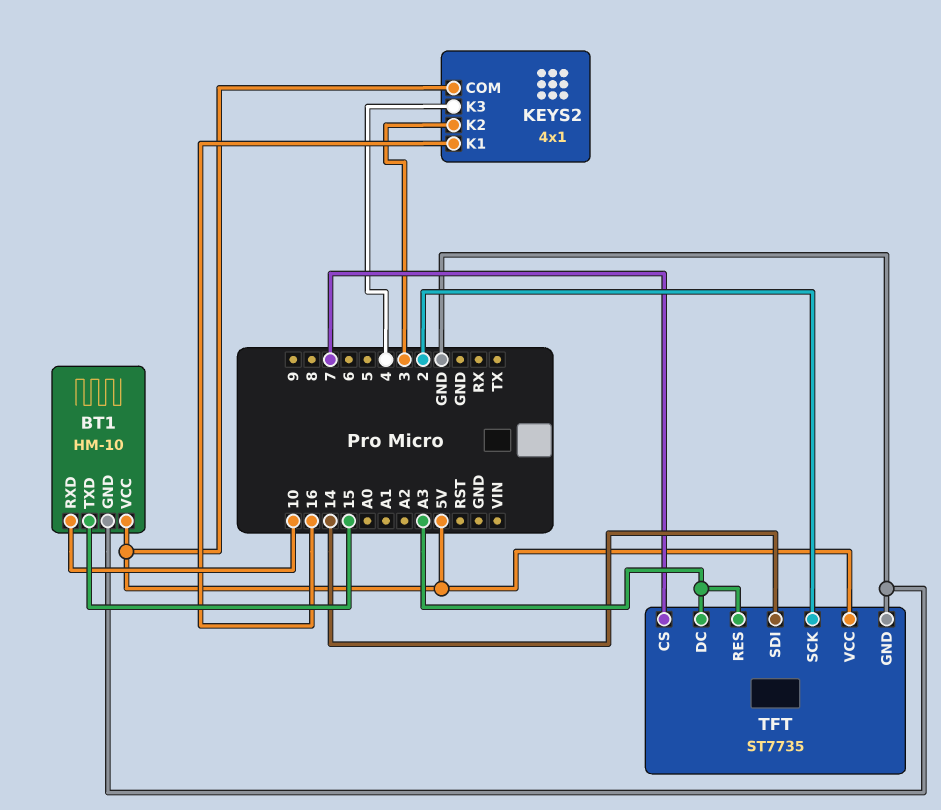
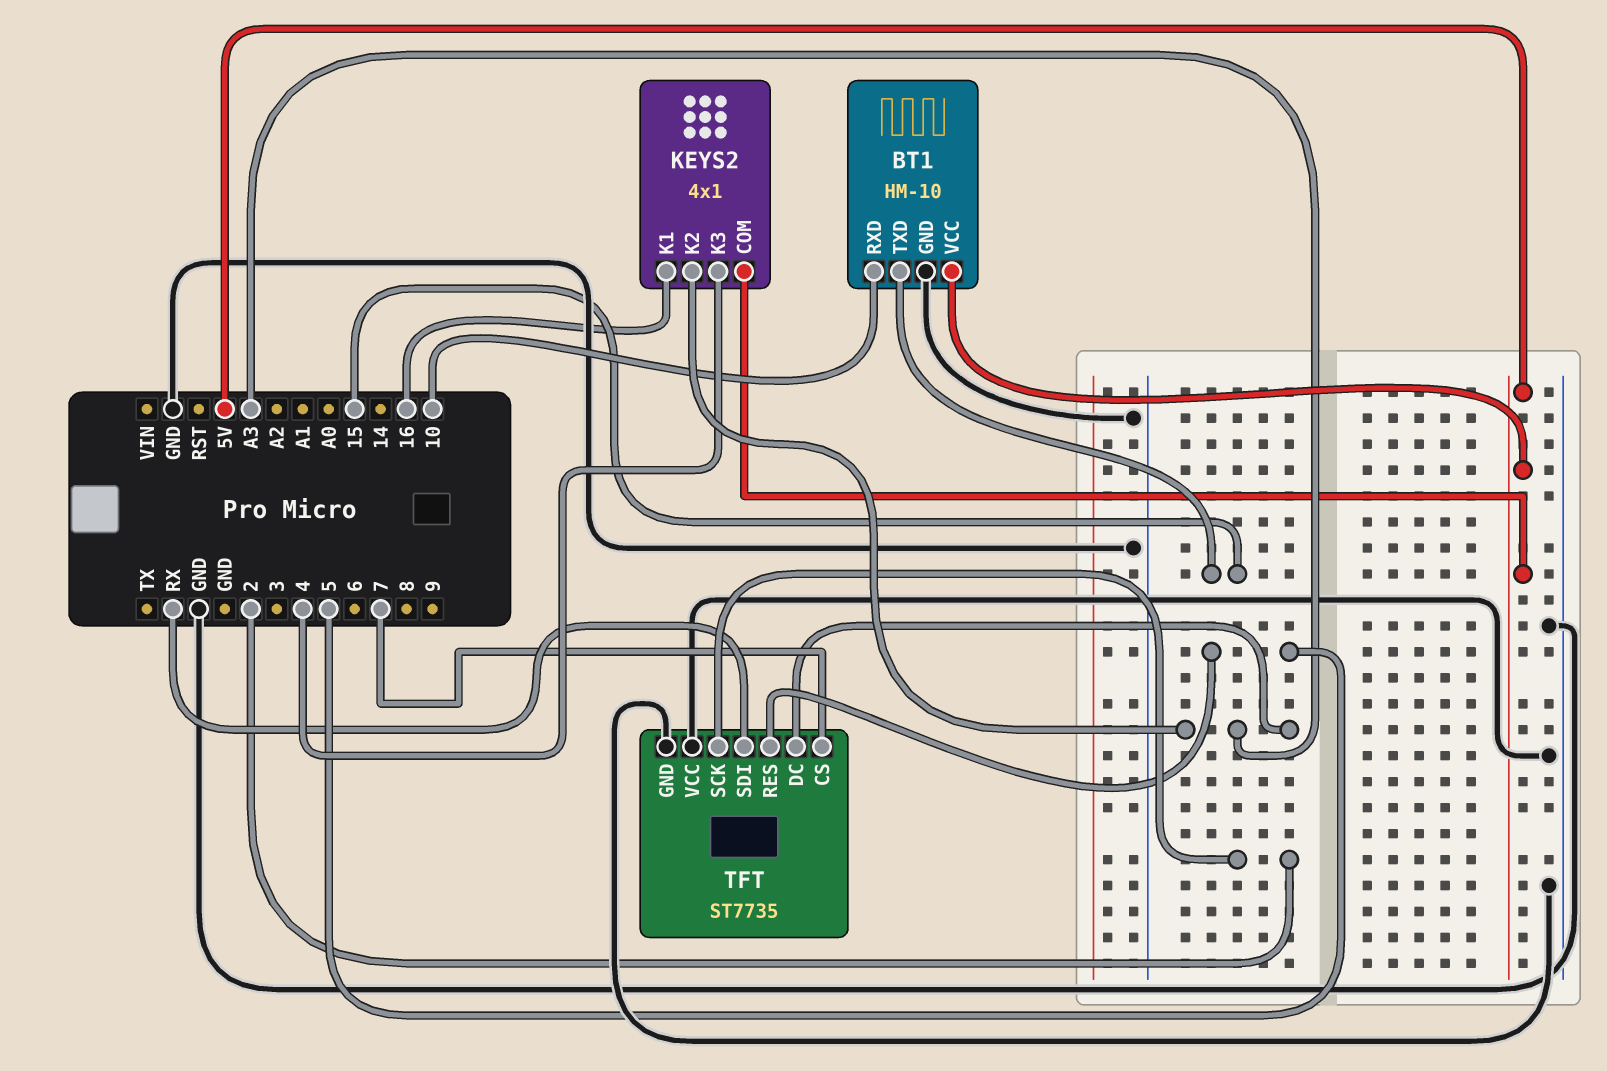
KEYS2 pin K2: 3 -> A3
TFT pin RES: A3 -> 5
TFT pin SDI: 14 -> RX
TFT pin VCC: 5V -> GND

